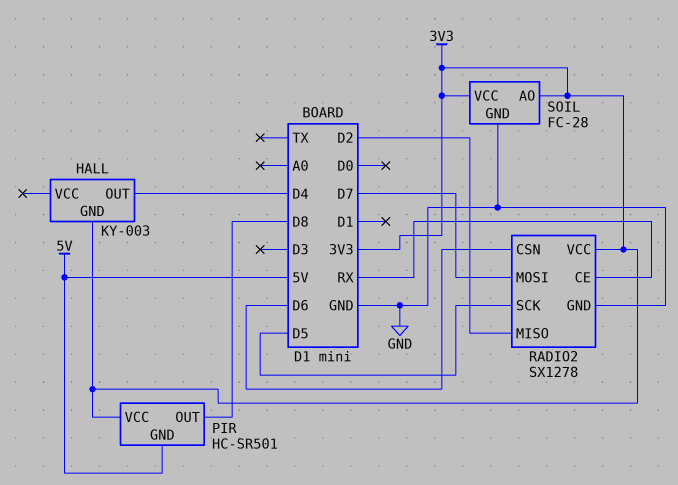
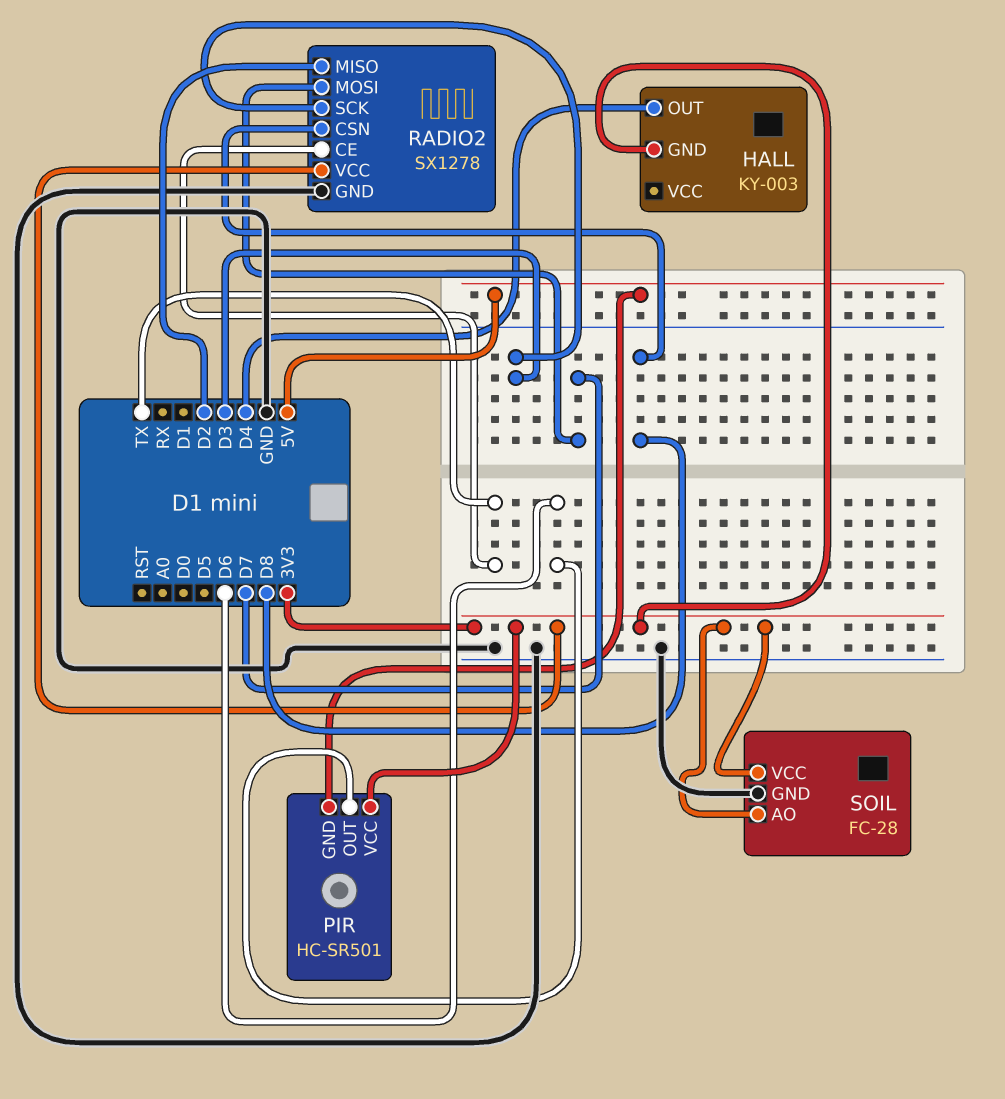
PIR pin OUT: D8 -> D6
RADIO2 pin CE: RX -> TX
RADIO2 pin CSN: D6 -> D8
RADIO2 pin SCK: D5 -> D3

